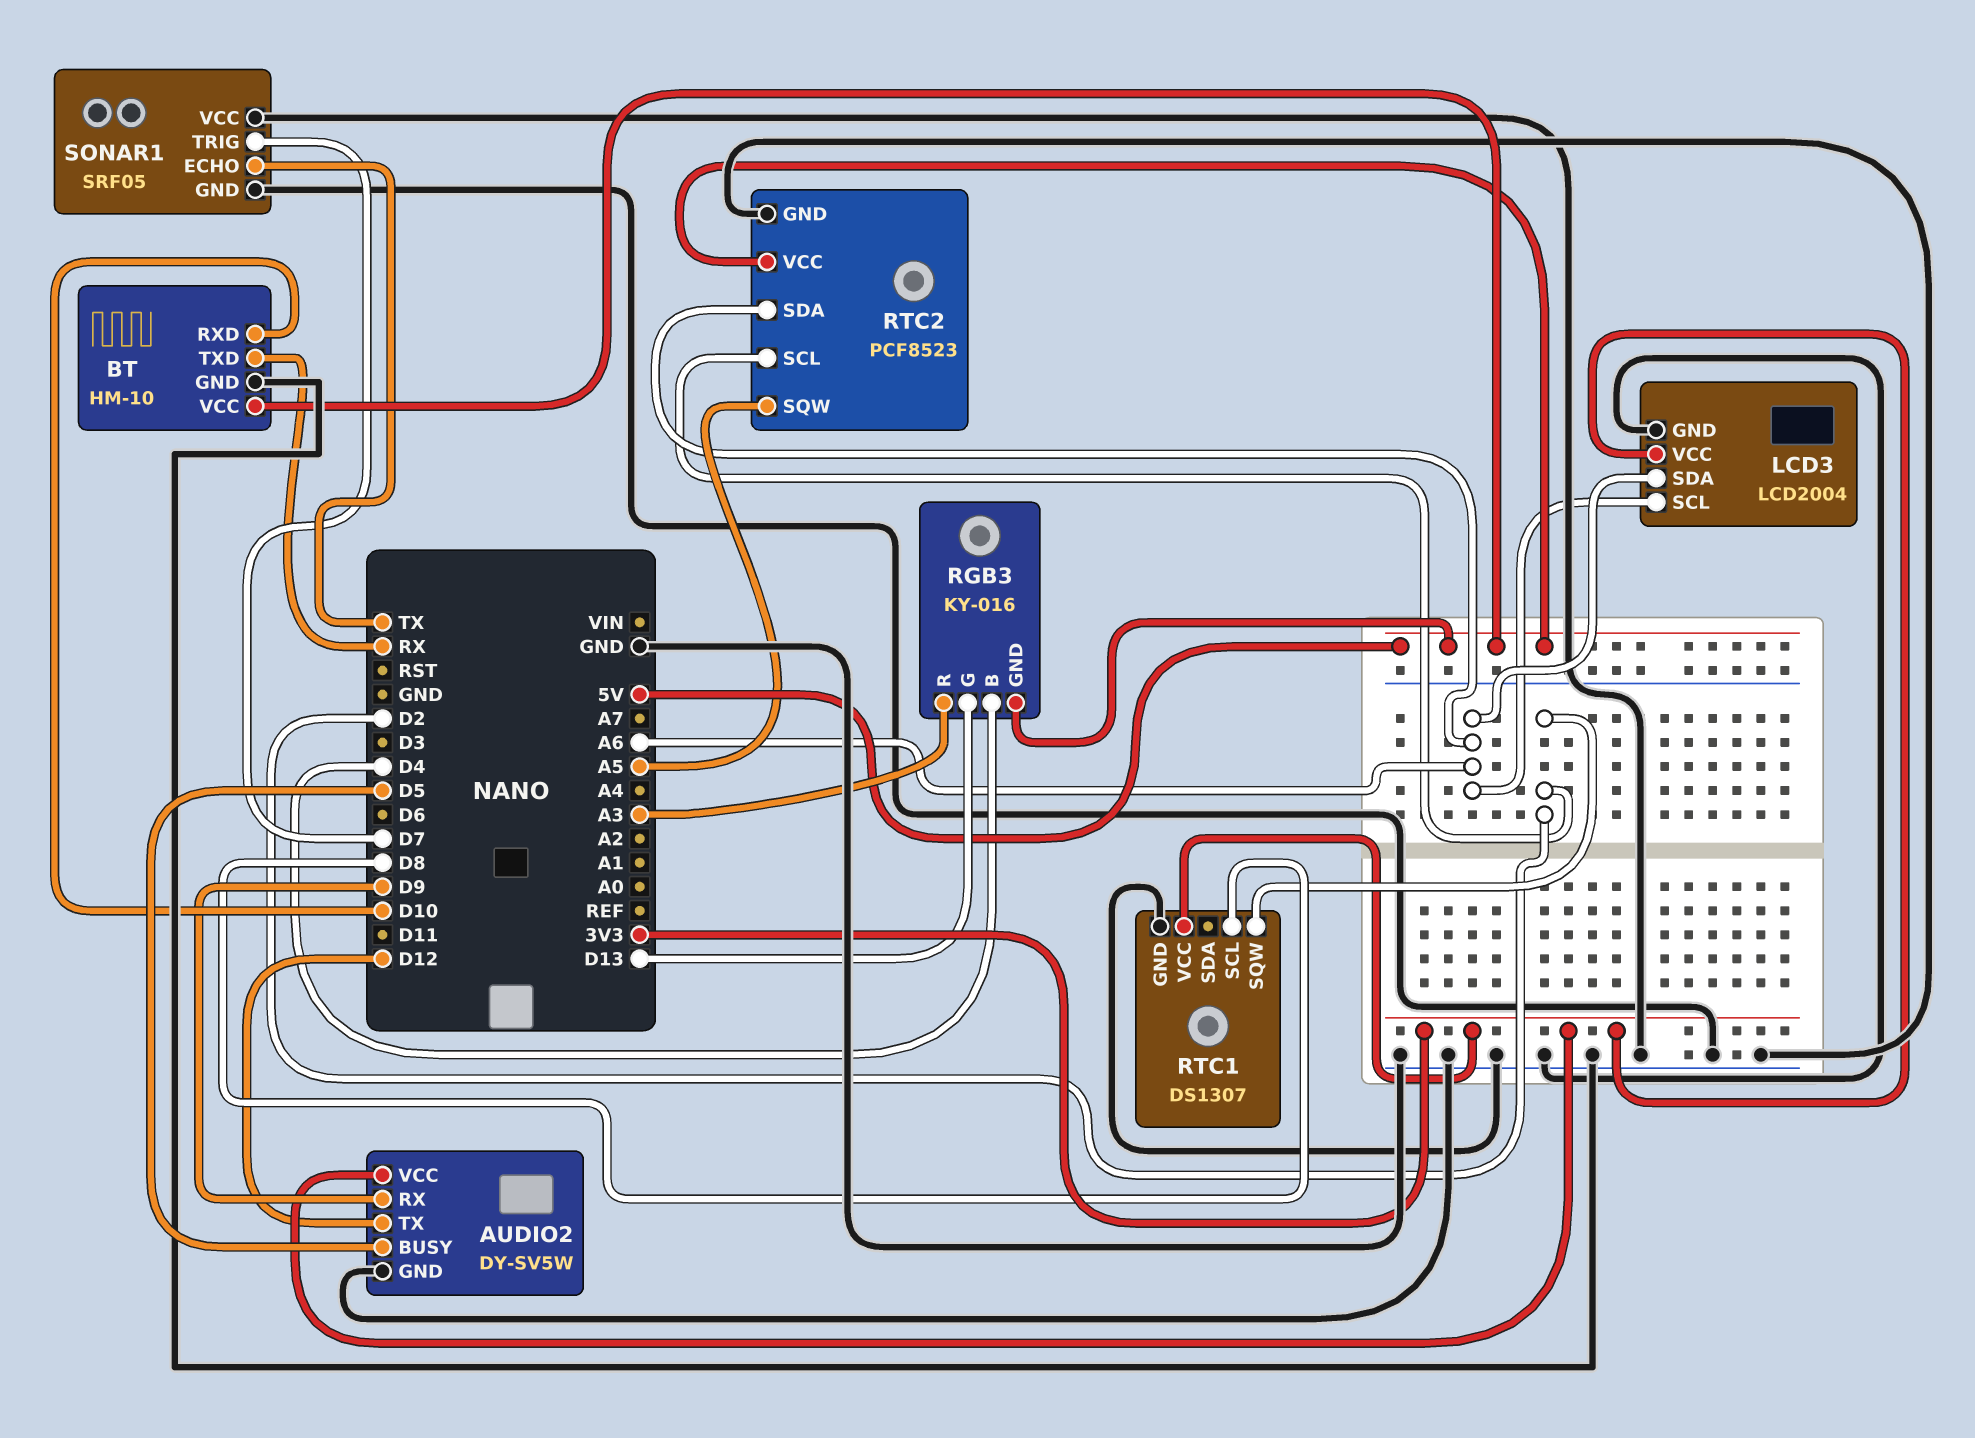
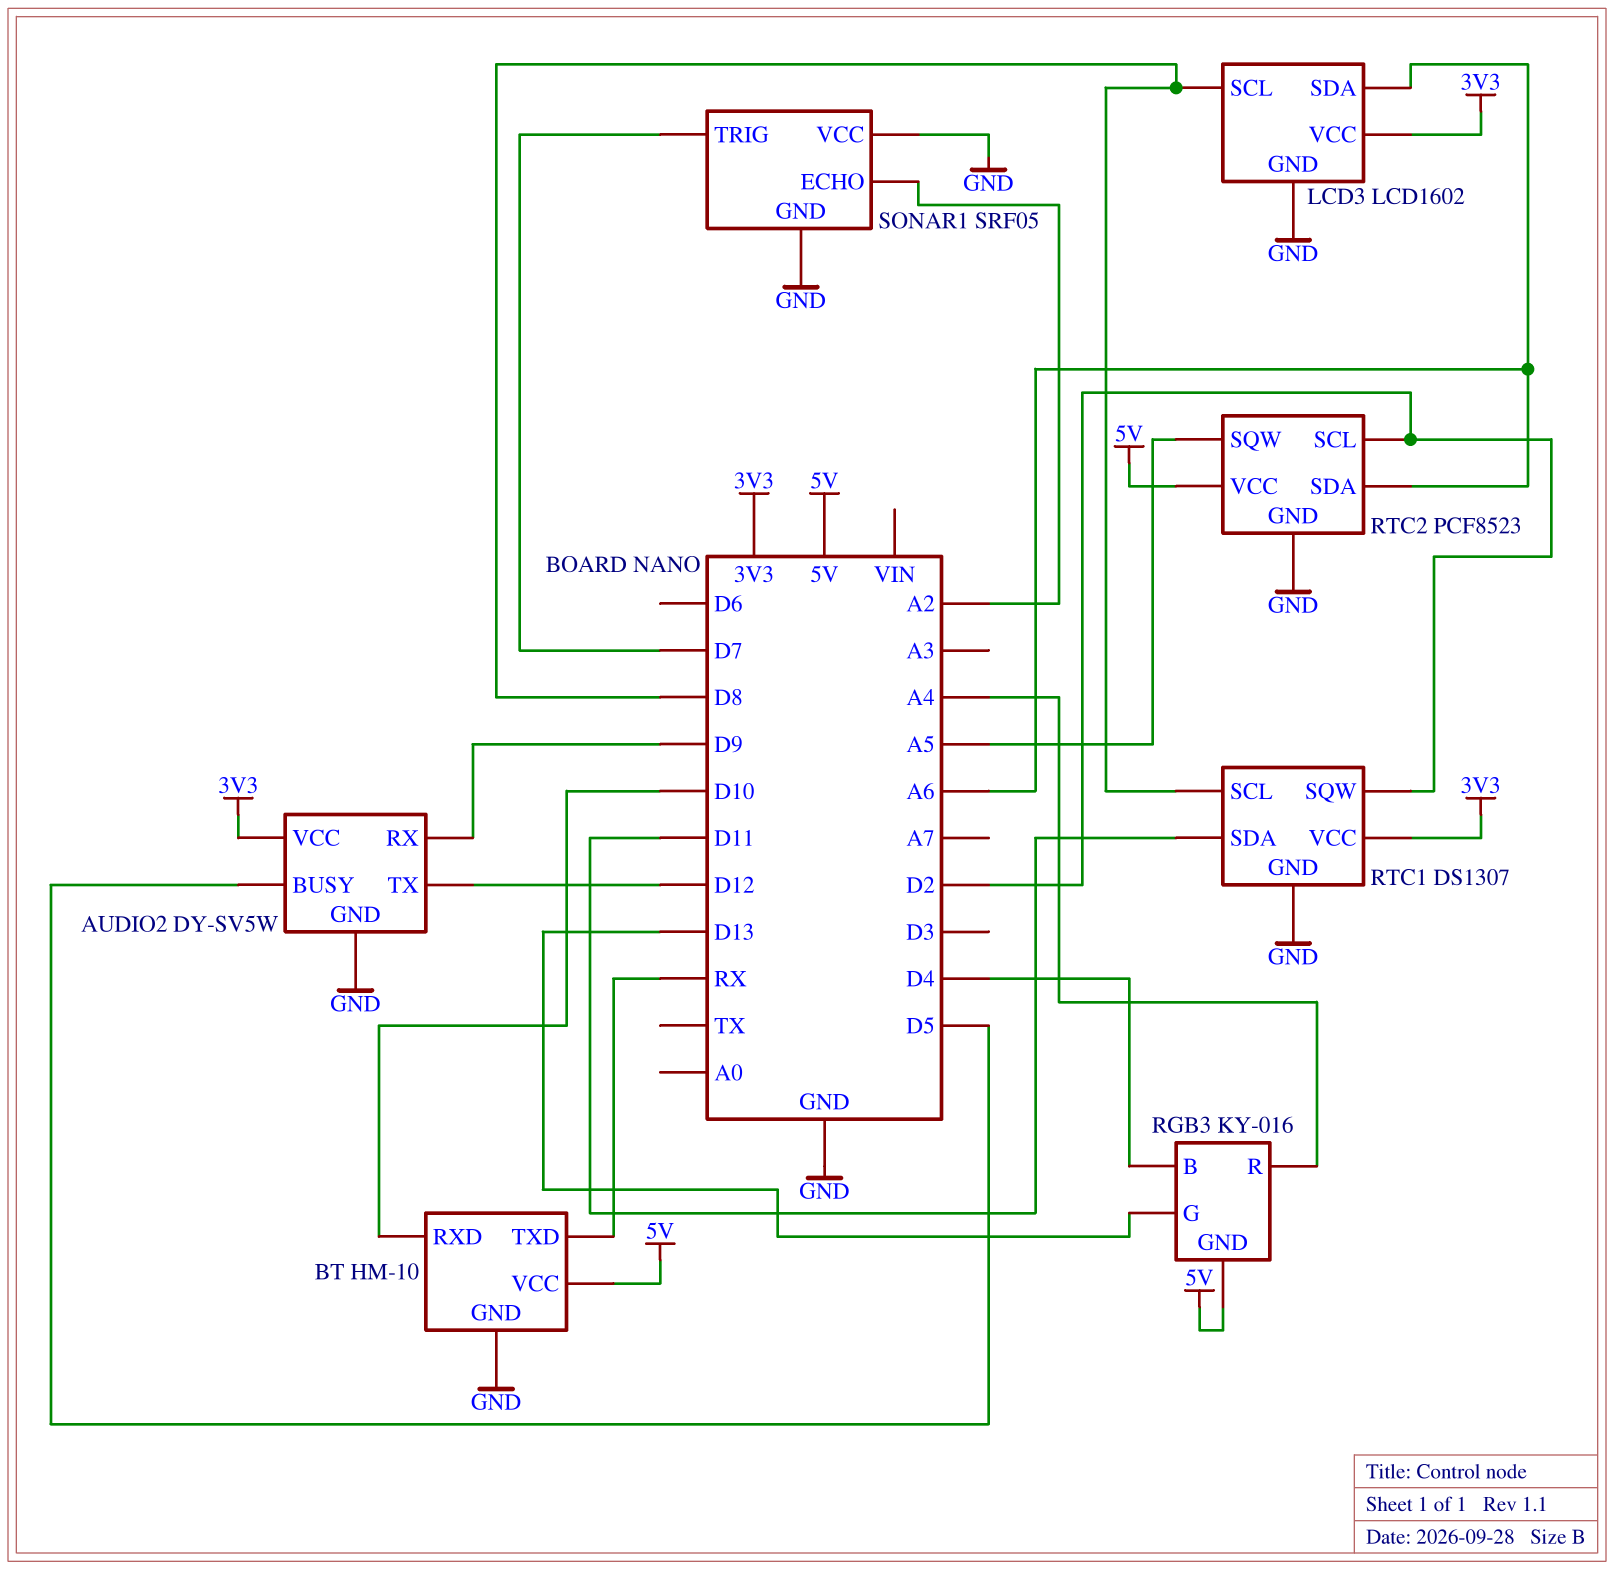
LCD3: LCD2004 -> LCD1602
LCD3 pin SCL: A6 -> D8
RGB3 pin R: A3 -> A4
RTC1 pin SDA: none -> D11
SONAR1 pin ECHO: TX -> A2

